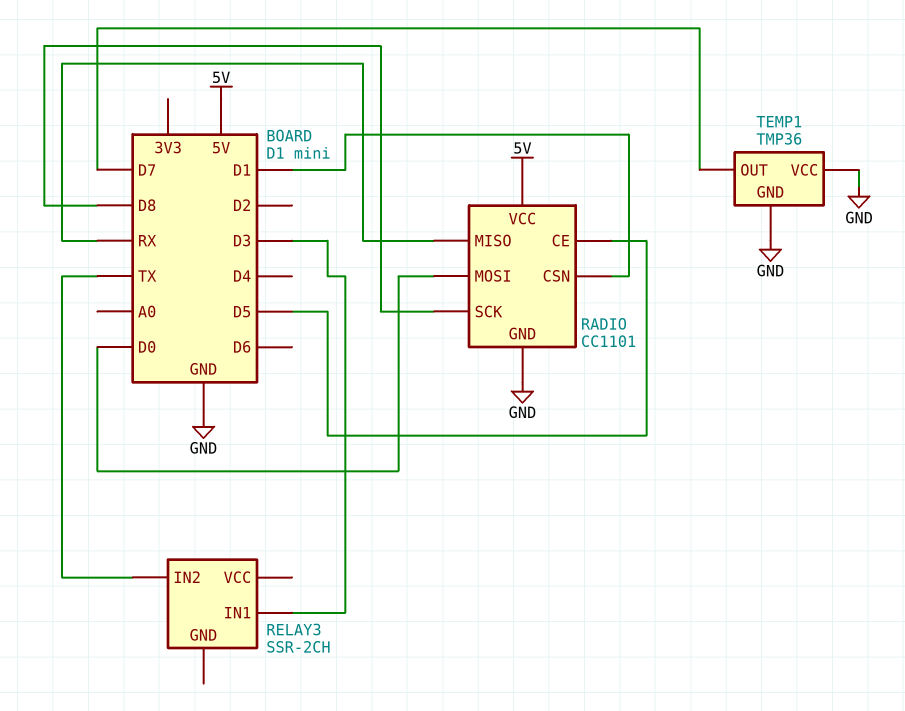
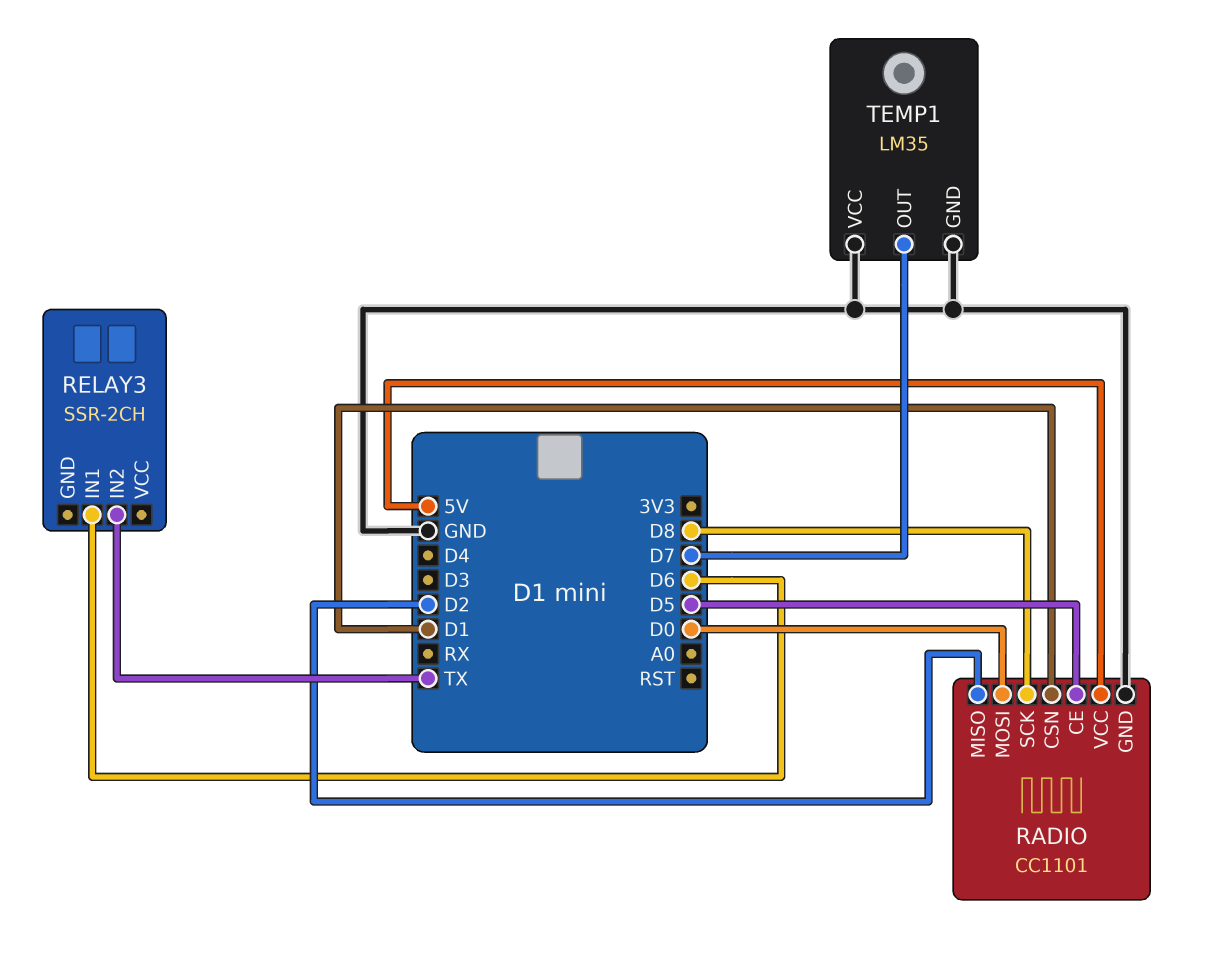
RADIO pin MISO: RX -> D2
RELAY3 pin IN1: D3 -> D6
TEMP1: TMP36 -> LM35

